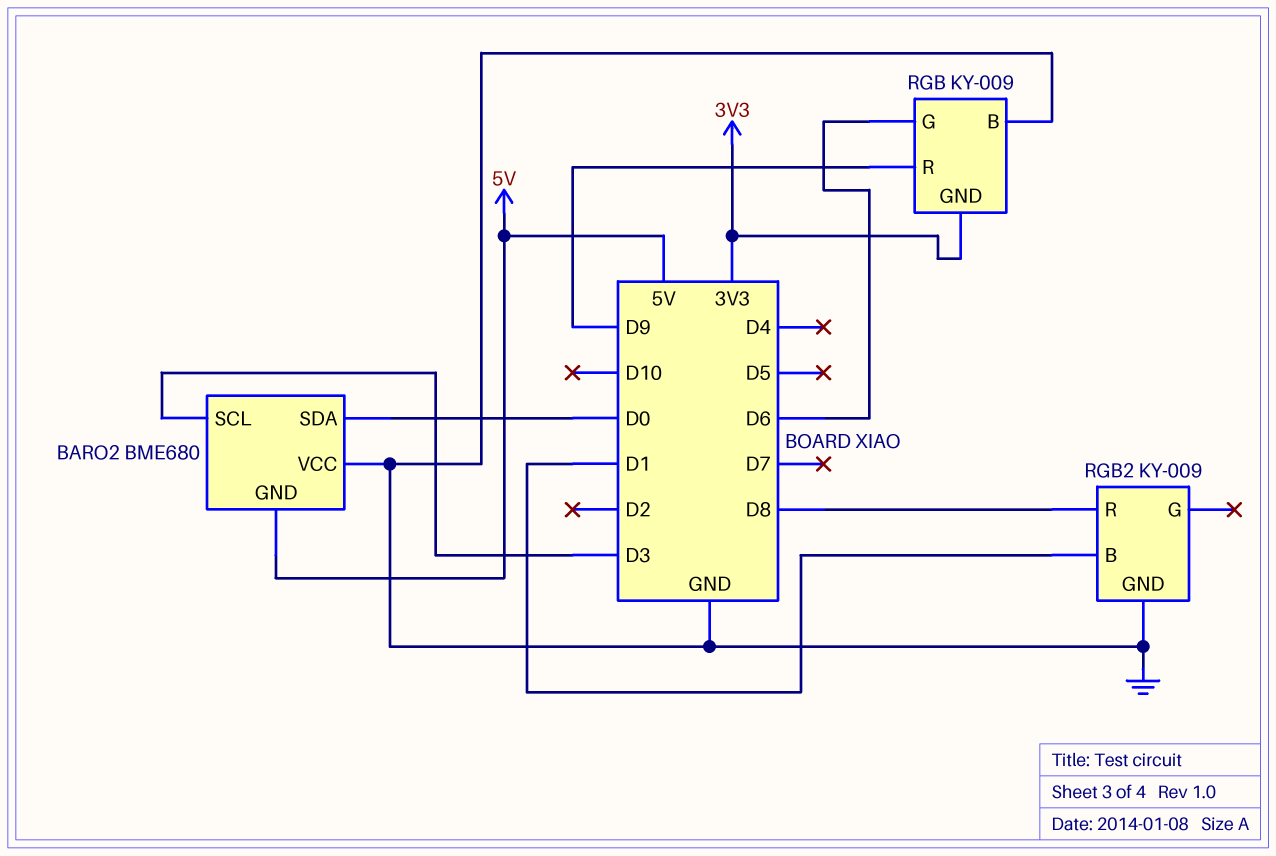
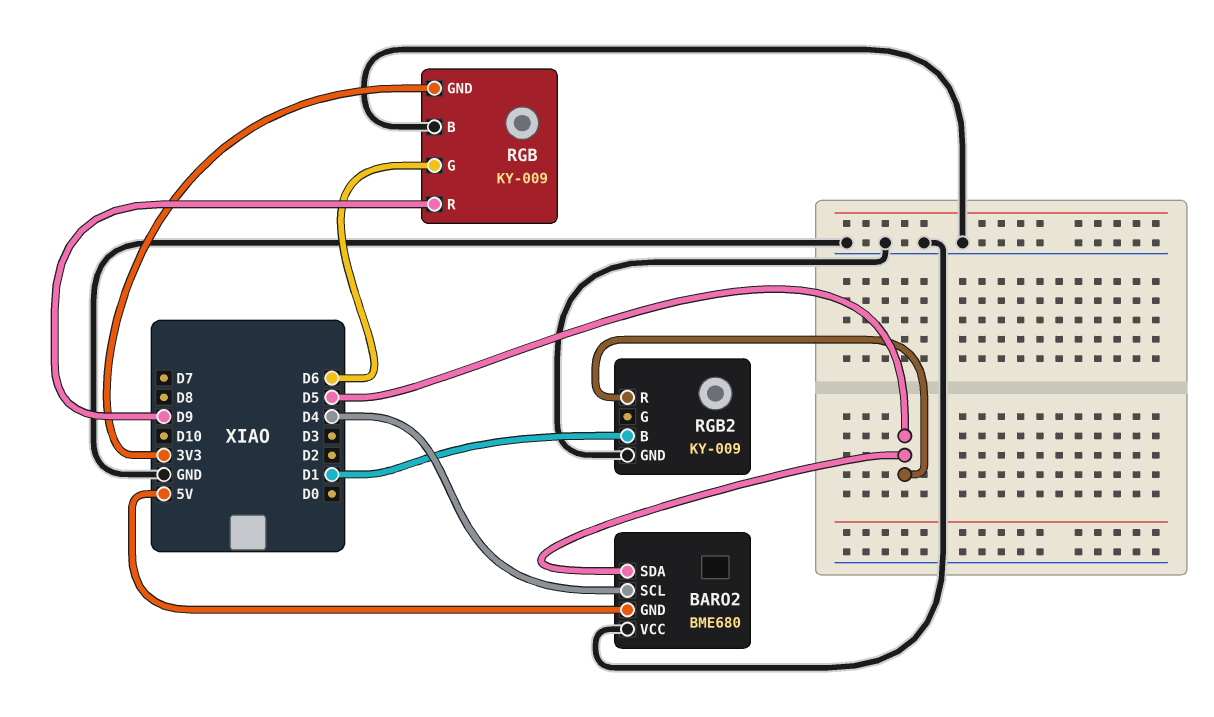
BARO2 pin SCL: D3 -> D4
BARO2 pin SDA: D0 -> D5
RGB2 pin R: D8 -> D5

